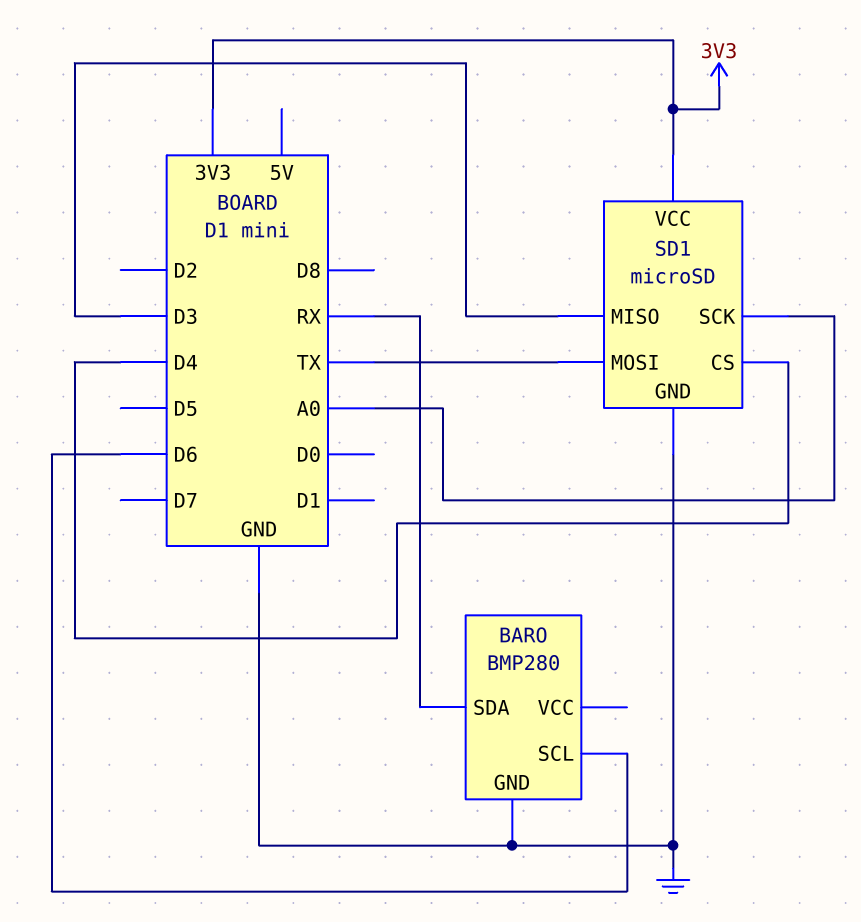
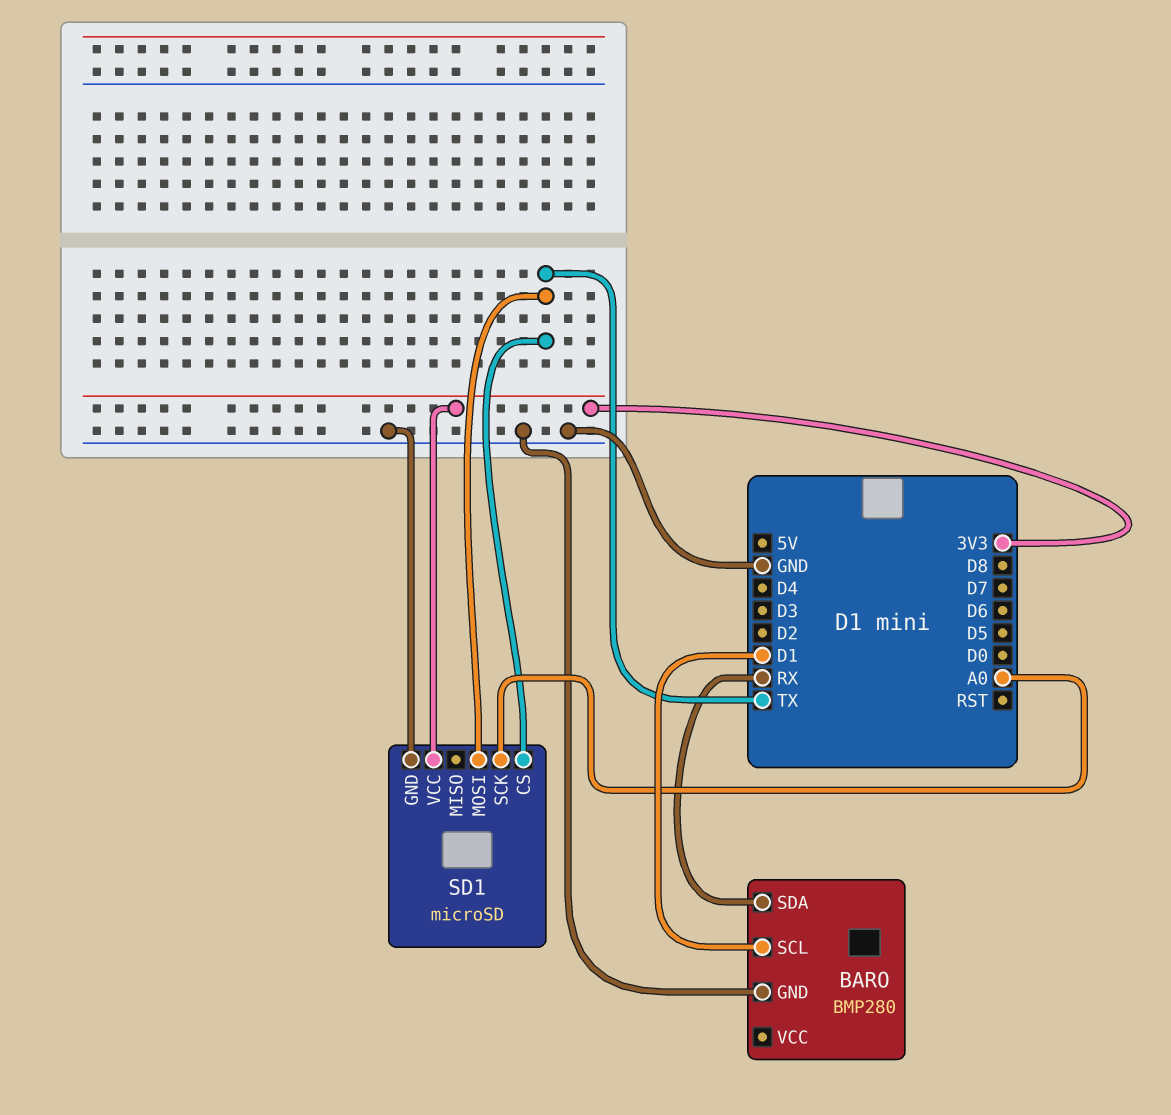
BARO pin SCL: D6 -> D1
SD1 pin CS: D4 -> TX
SD1 pin MISO: D3 -> none

